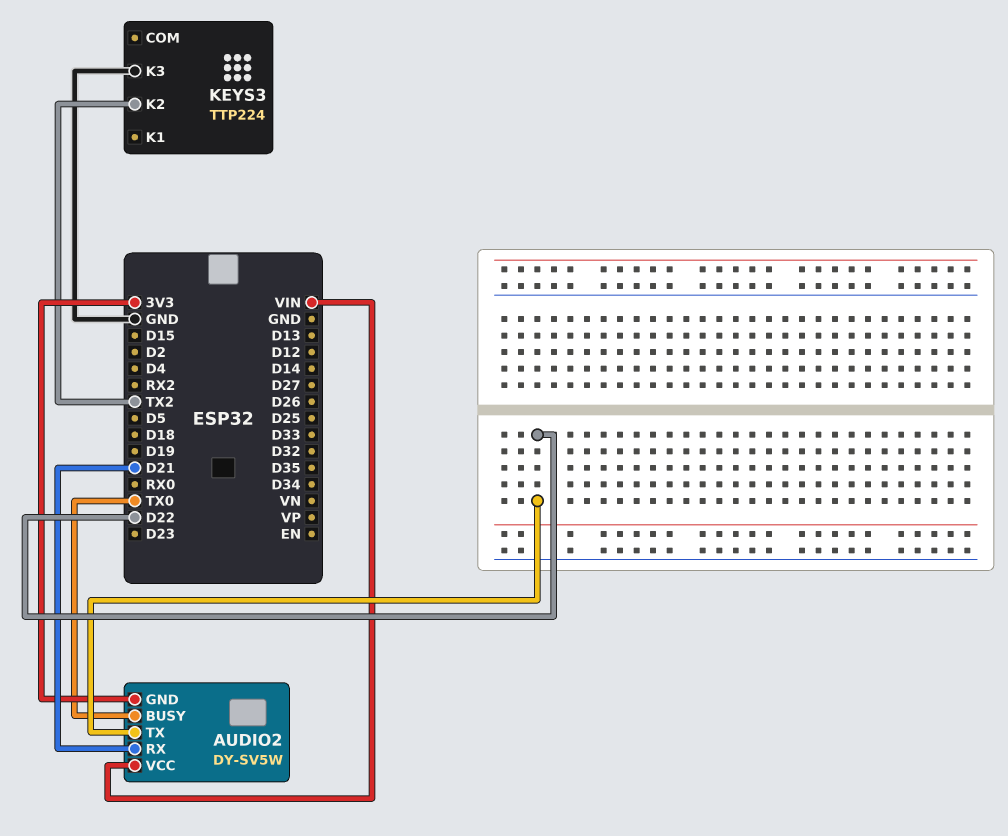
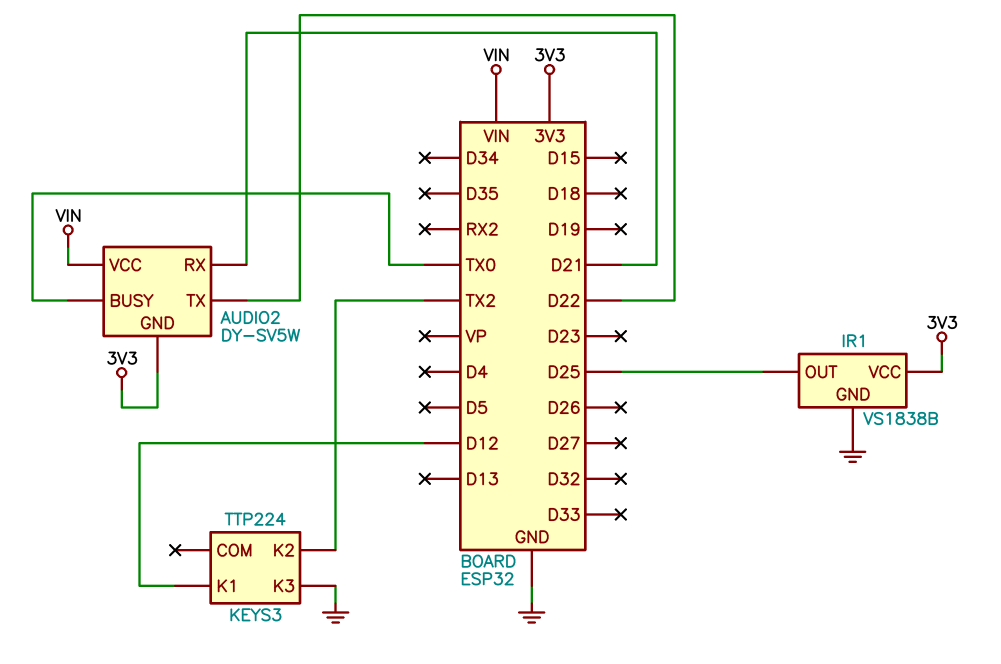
IR1: none -> VS1838B
IR1 pin GND: none -> GND
IR1 pin OUT: none -> D25
IR1 pin VCC: none -> 3V3
KEYS3 pin K1: none -> D12

